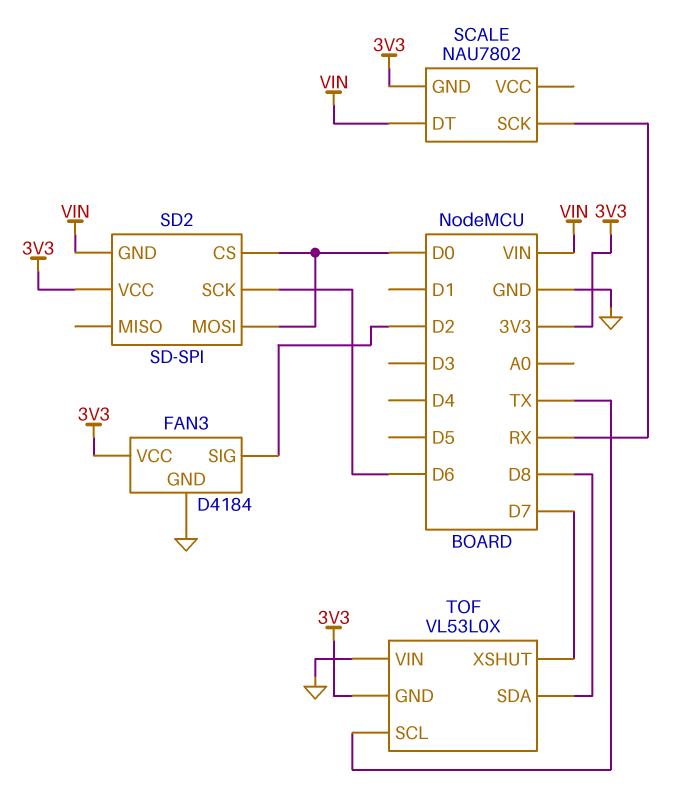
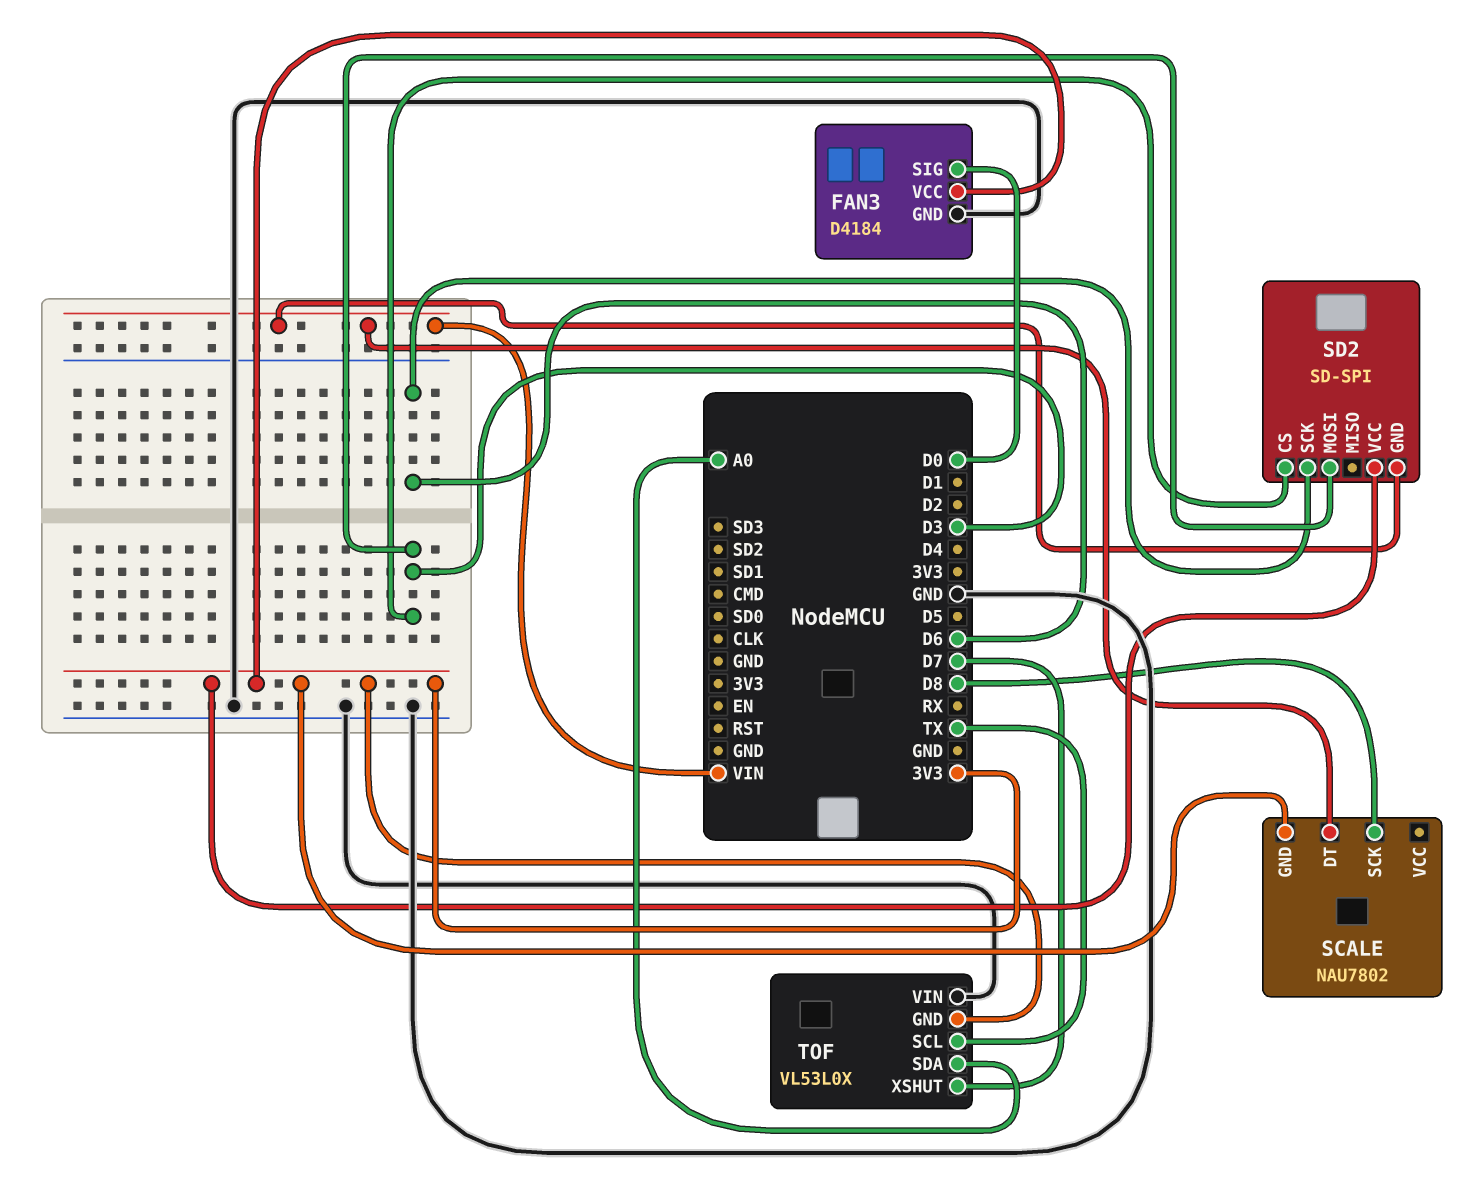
FAN3 pin SIG: D2 -> D0
SCALE pin SCK: RX -> D8
SD2 pin CS: D0 -> D3
SD2 pin MOSI: D0 -> D3
TOF pin SDA: D8 -> A0

